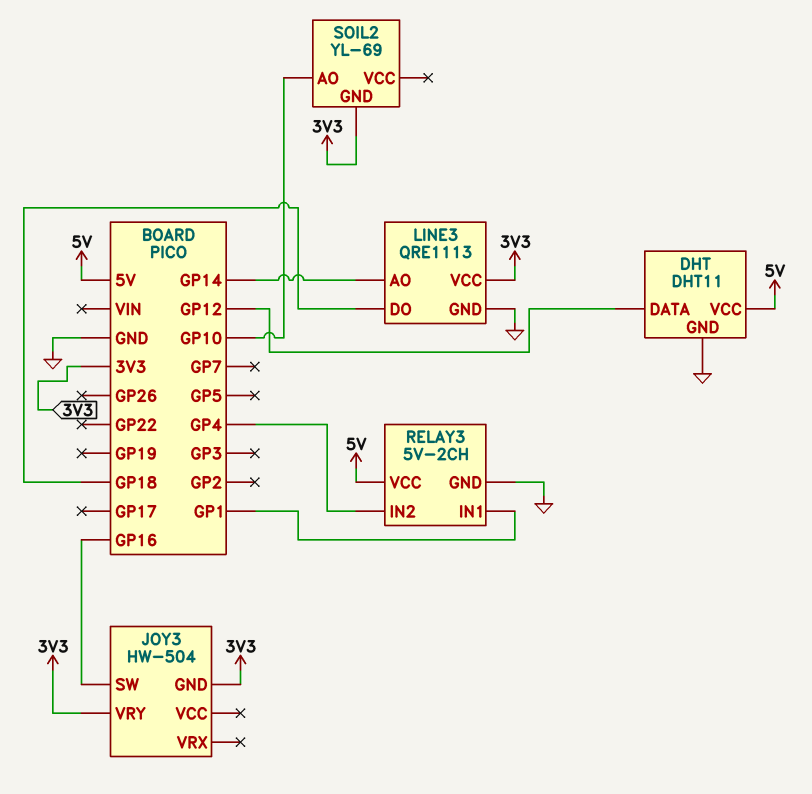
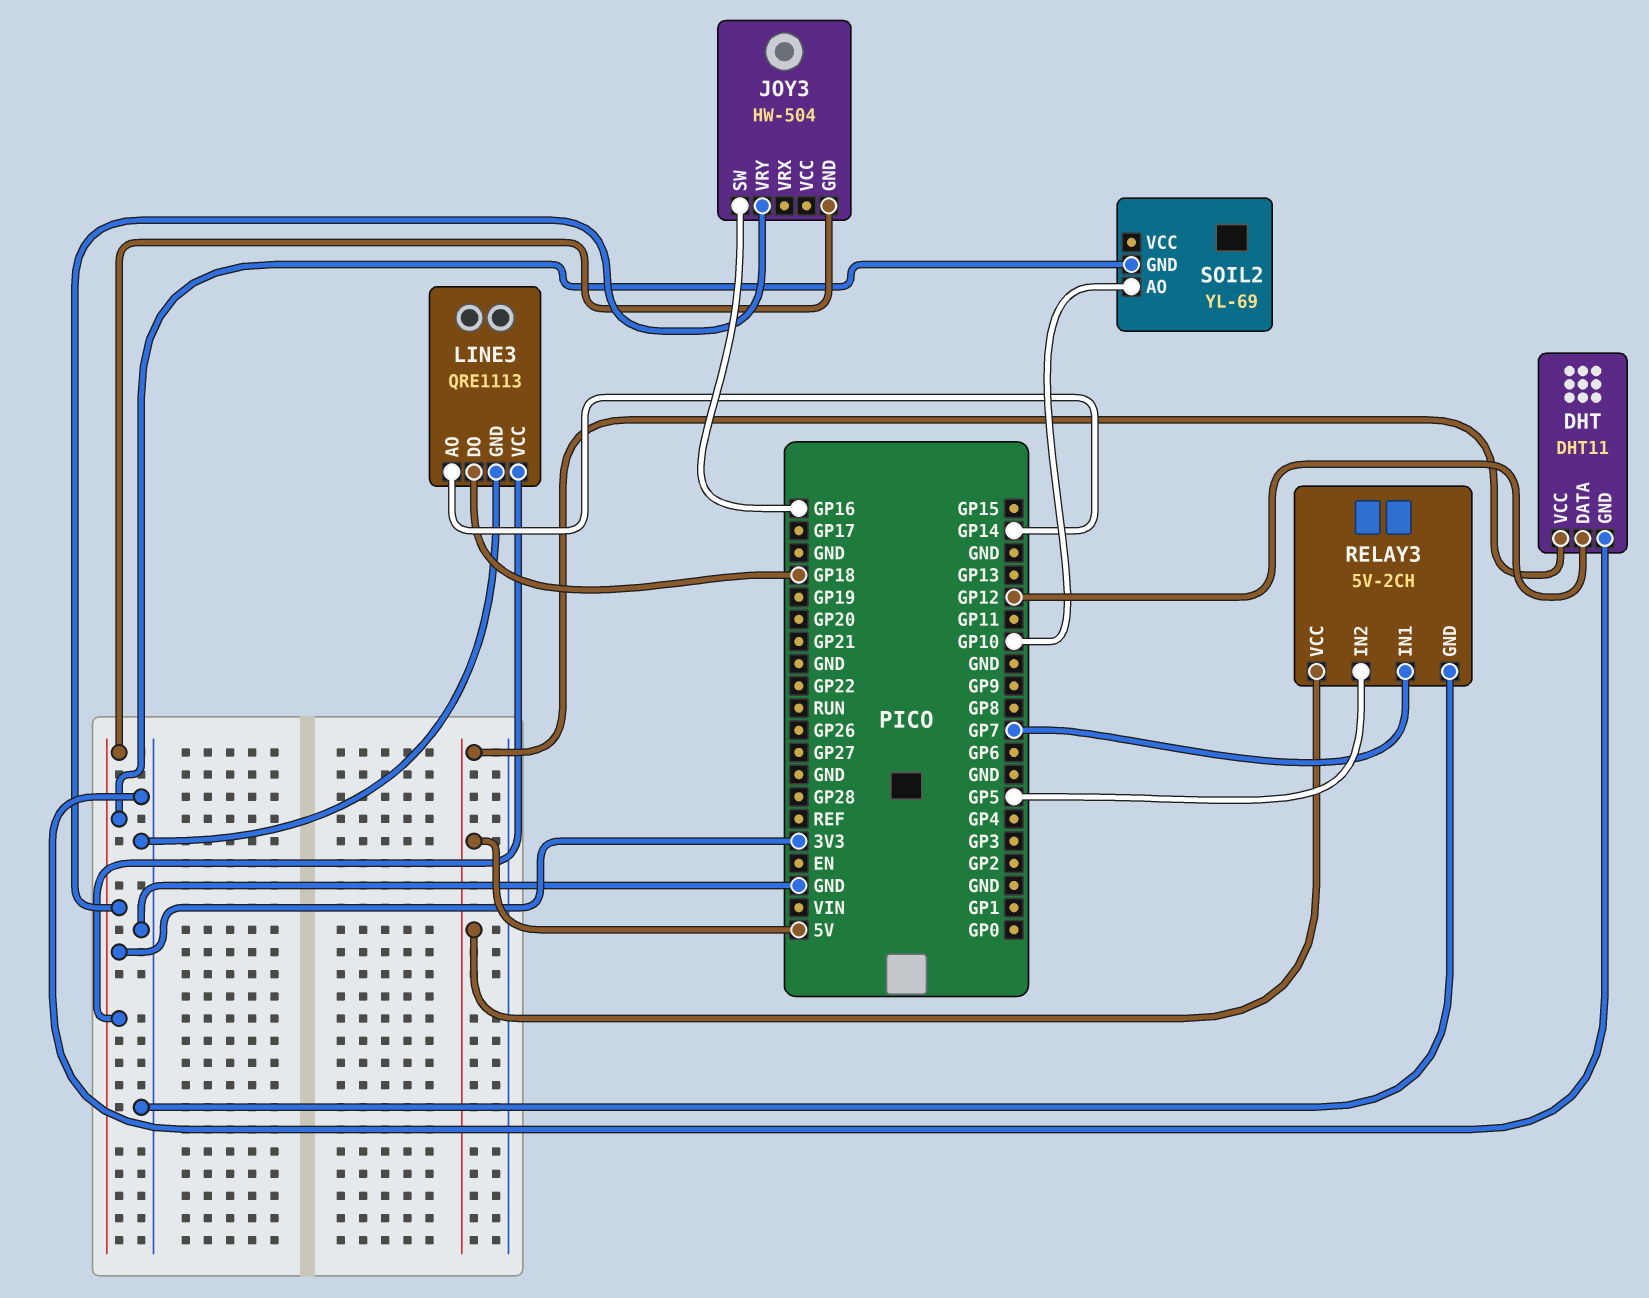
RELAY3 pin IN1: GP1 -> GP7
RELAY3 pin IN2: GP4 -> GP5

